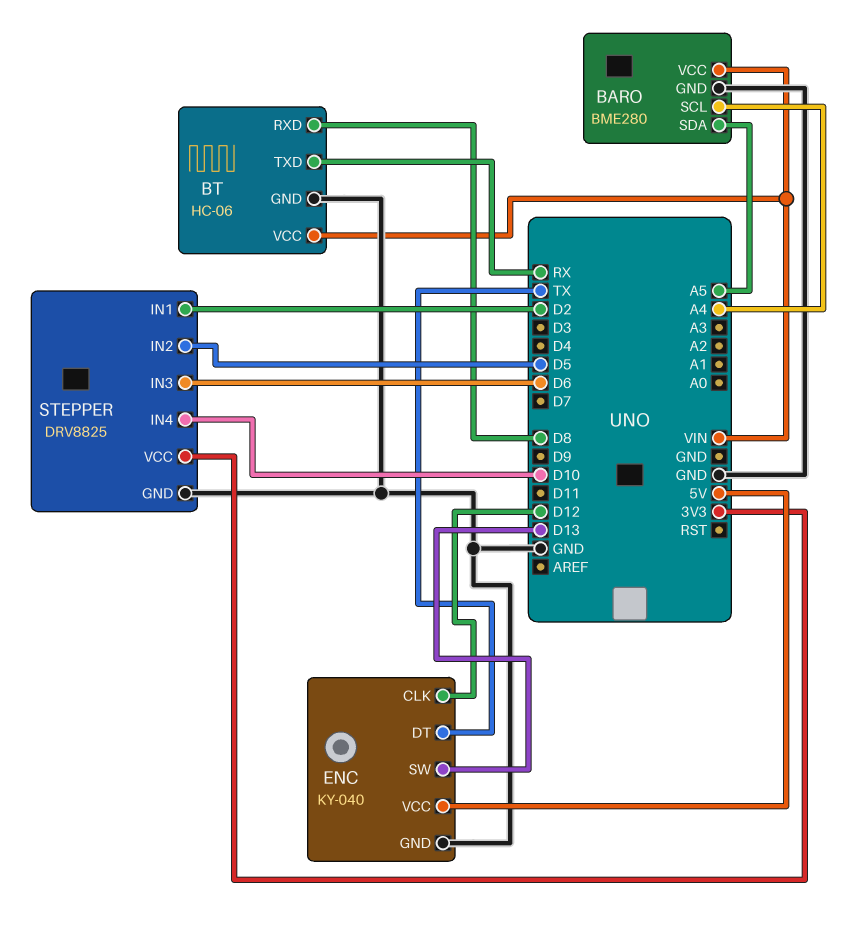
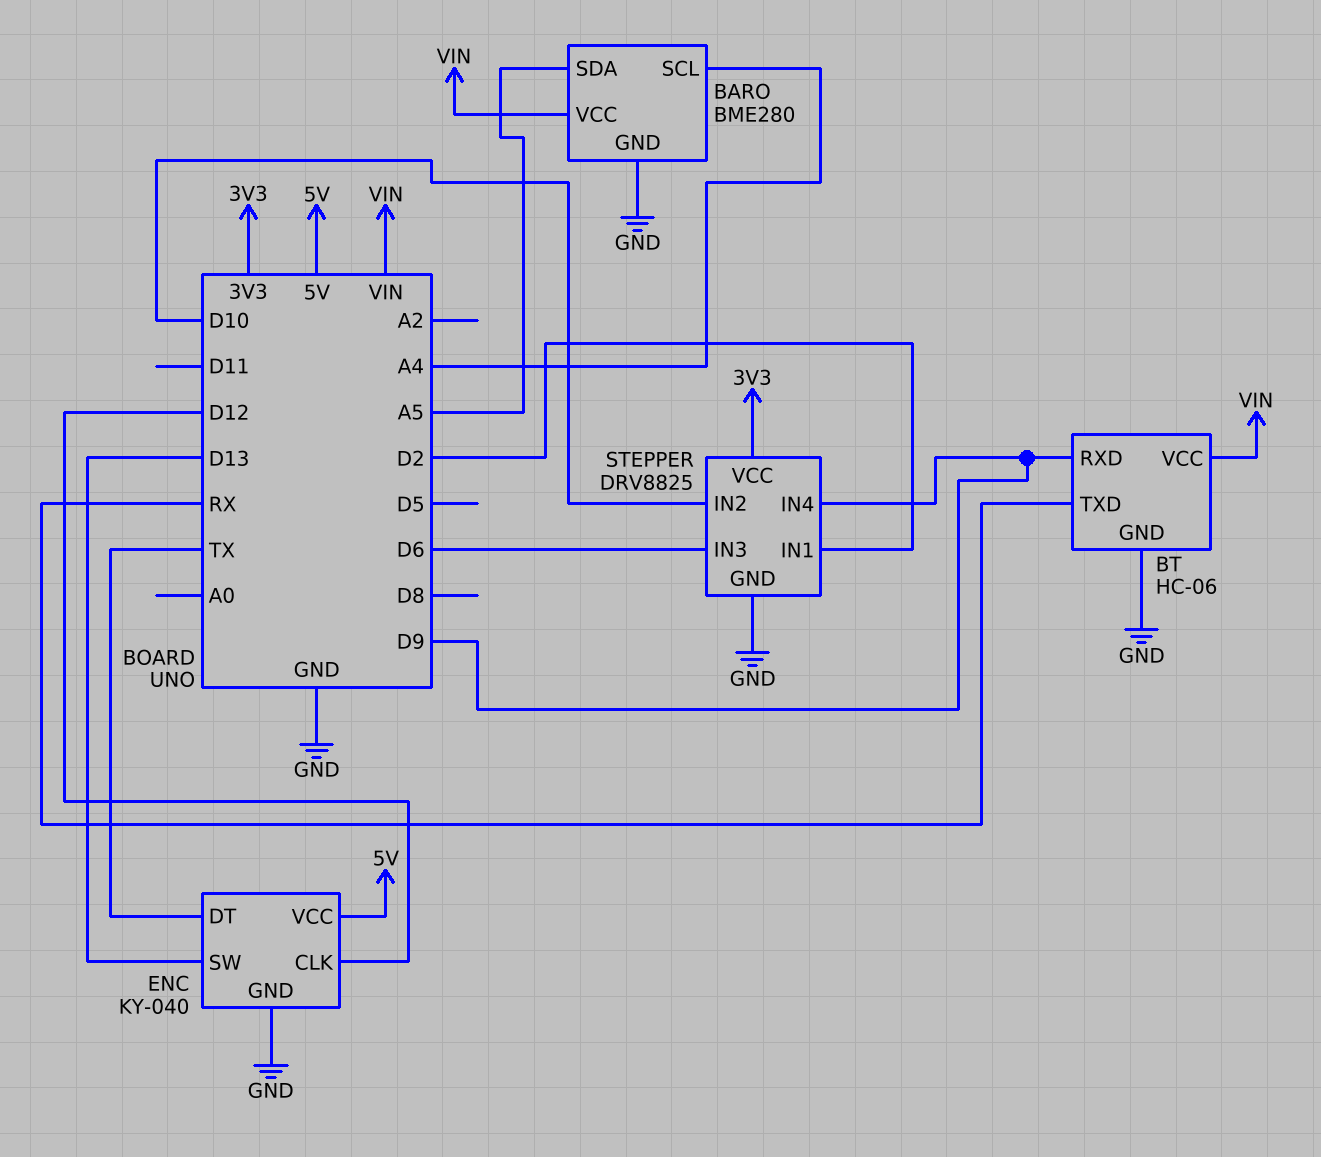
BT pin RXD: D8 -> D9
STEPPER pin IN2: D5 -> D10
STEPPER pin IN4: D10 -> D9

